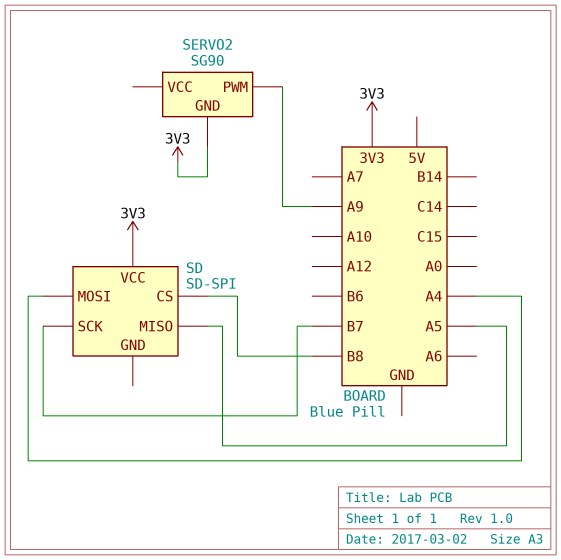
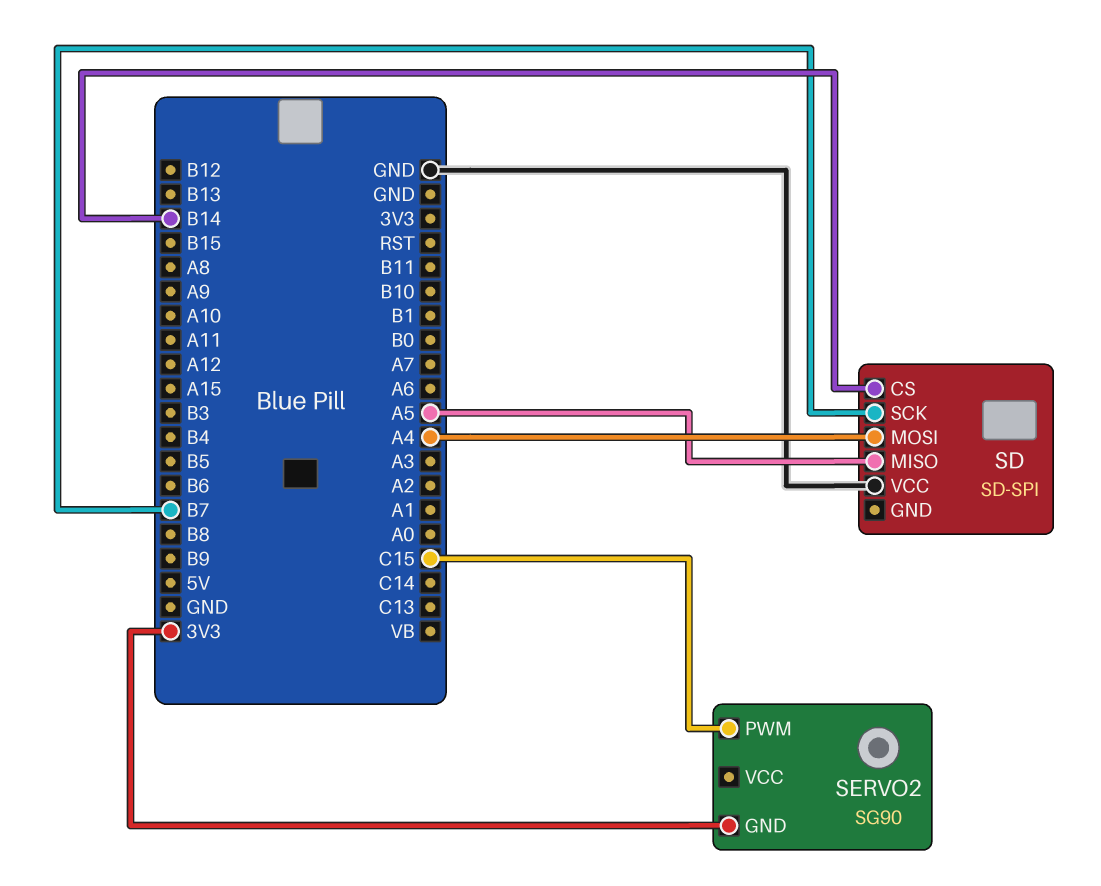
SD pin CS: B8 -> B14
SD pin VCC: 3V3 -> GND
SERVO2 pin PWM: A9 -> C15

